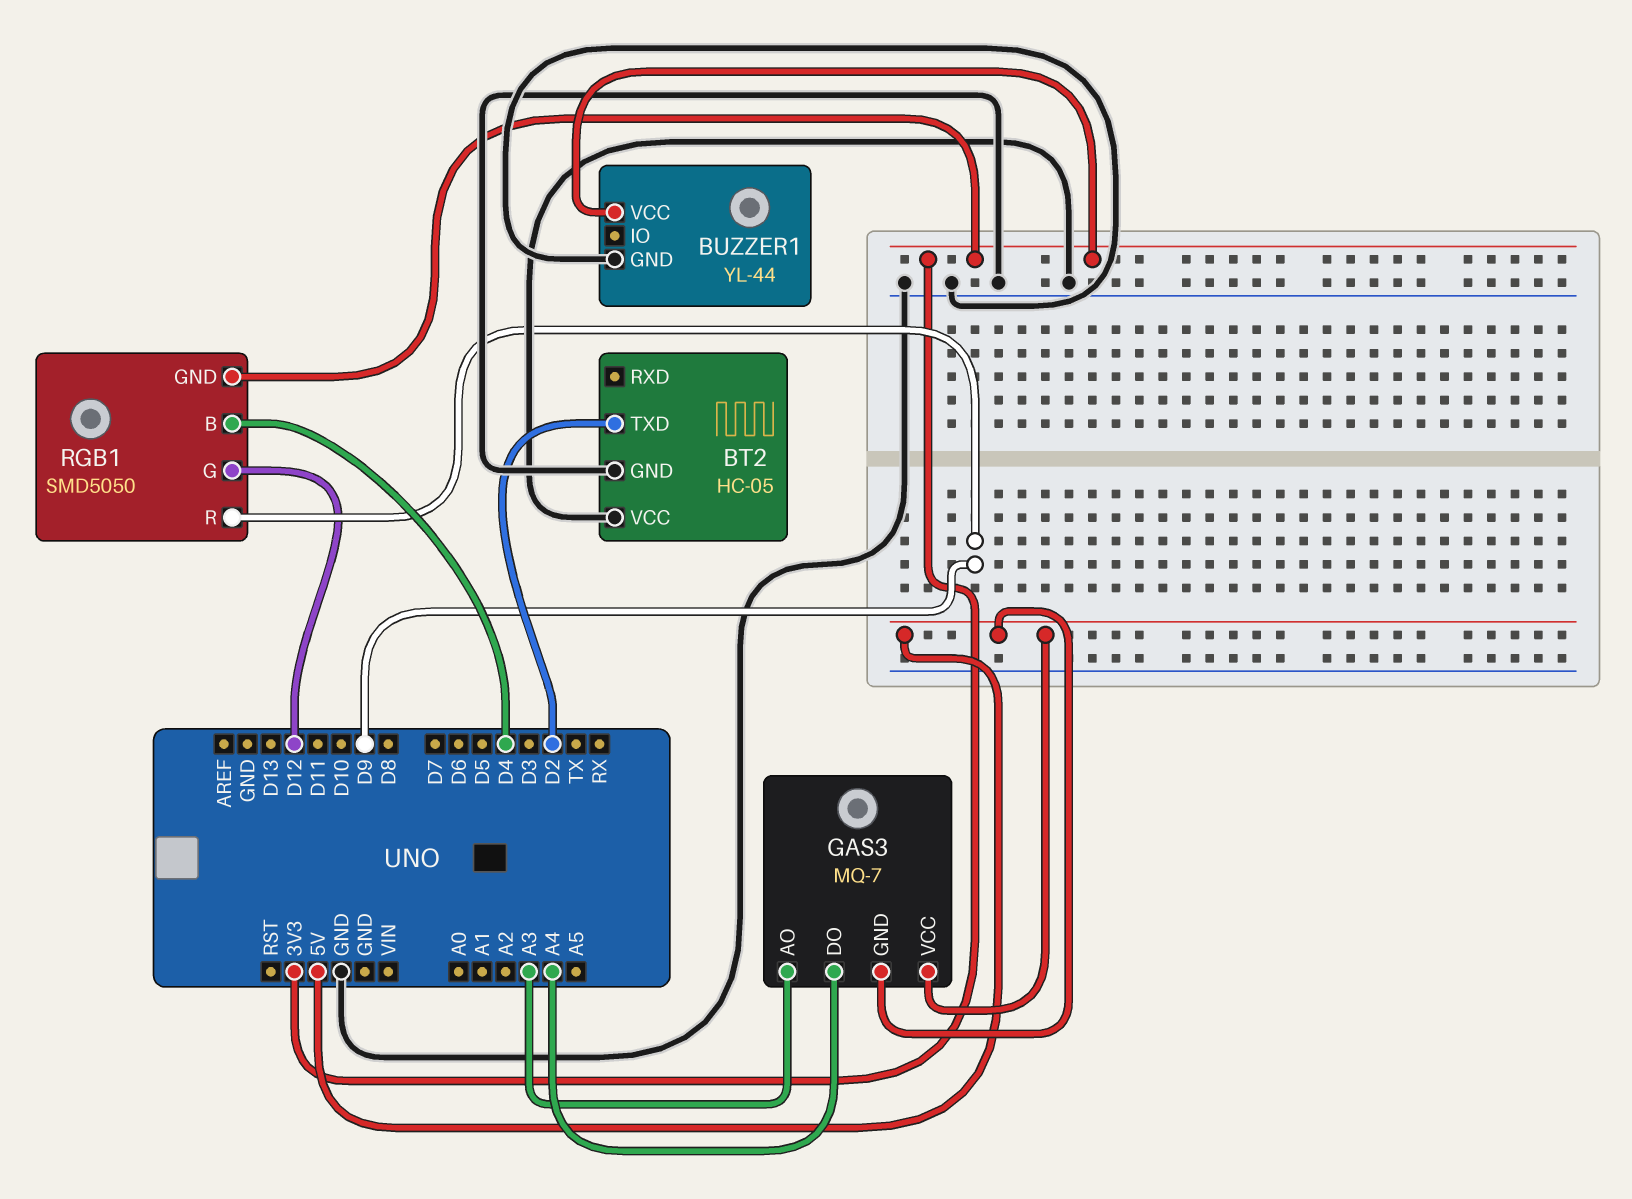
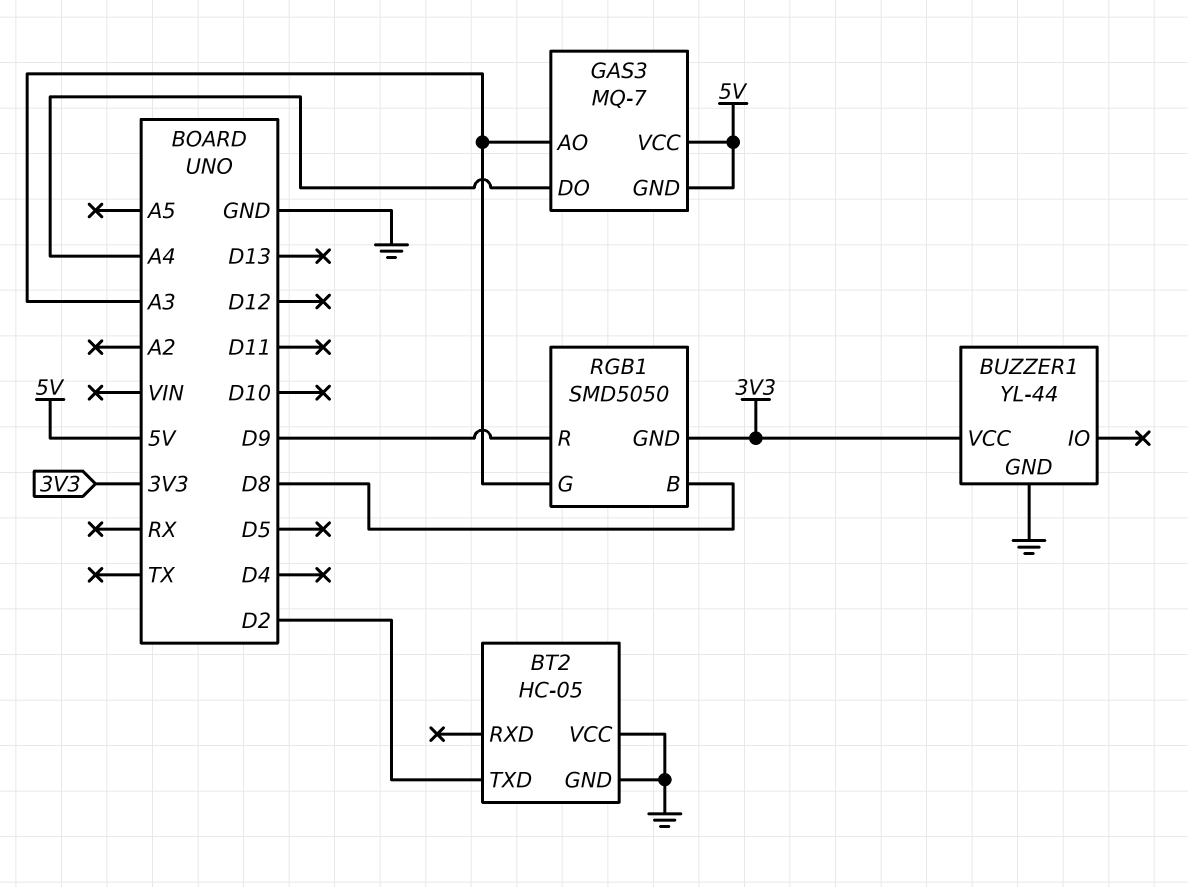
RGB1 pin B: D4 -> D8
RGB1 pin G: D12 -> A3

